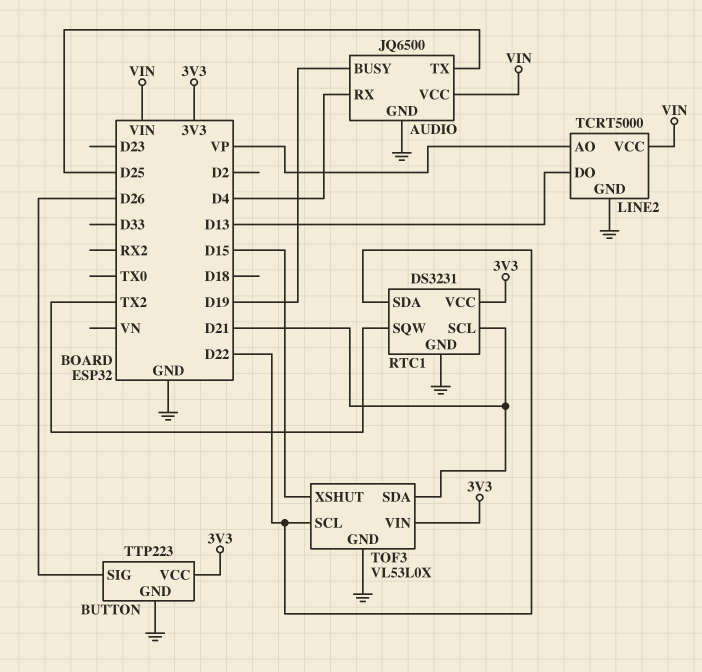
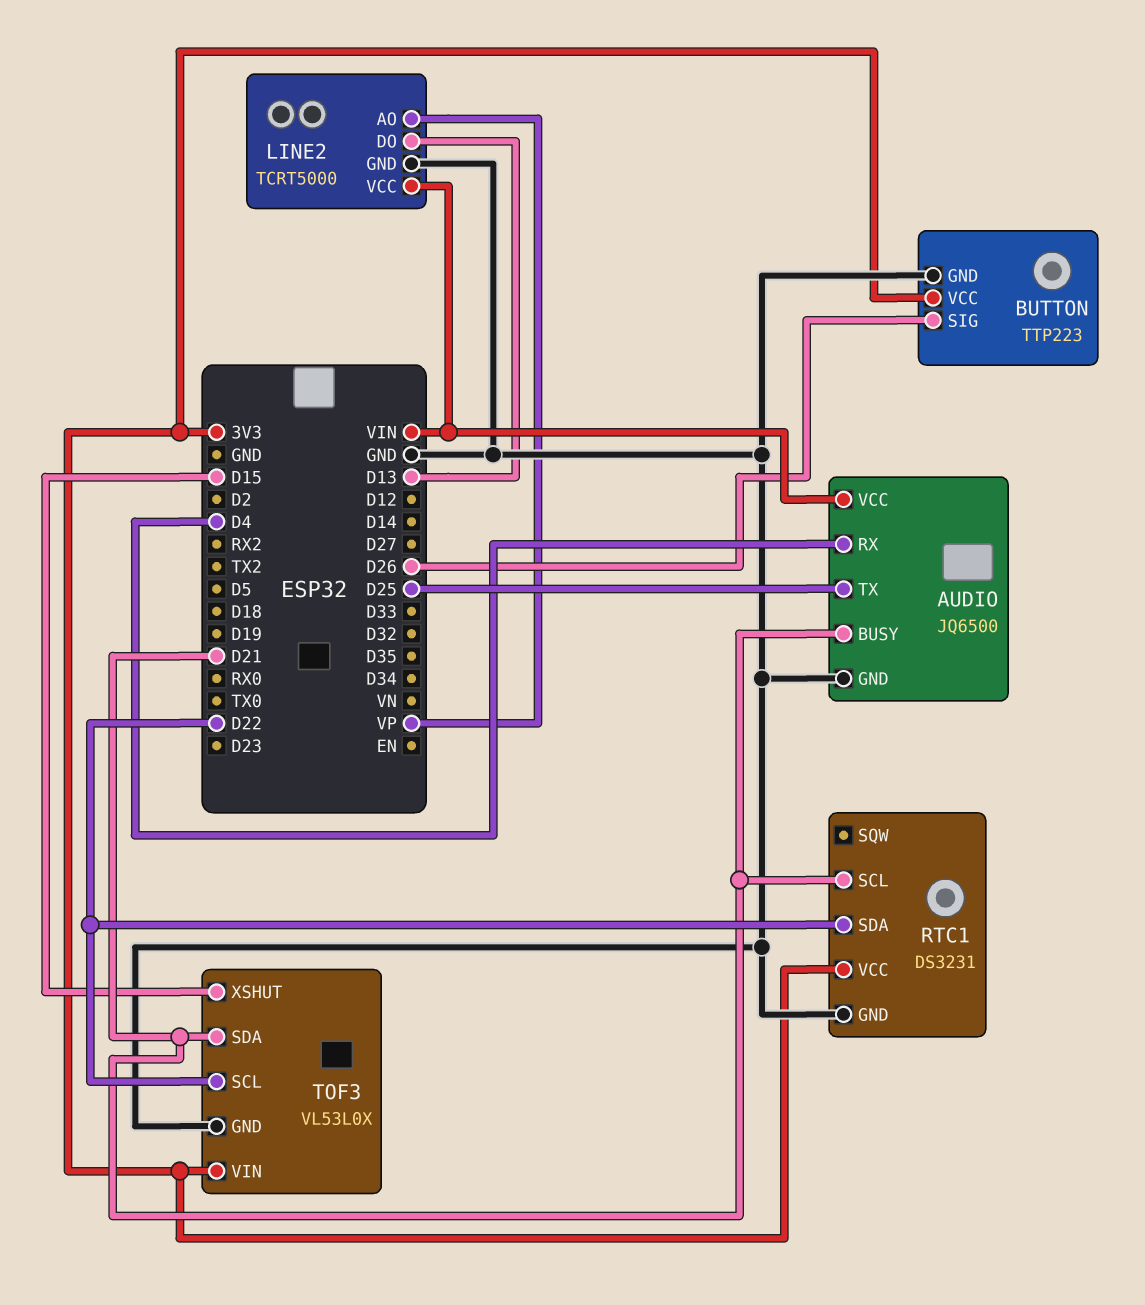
AUDIO pin BUSY: D19 -> D21
RTC1 pin SQW: TX2 -> none

